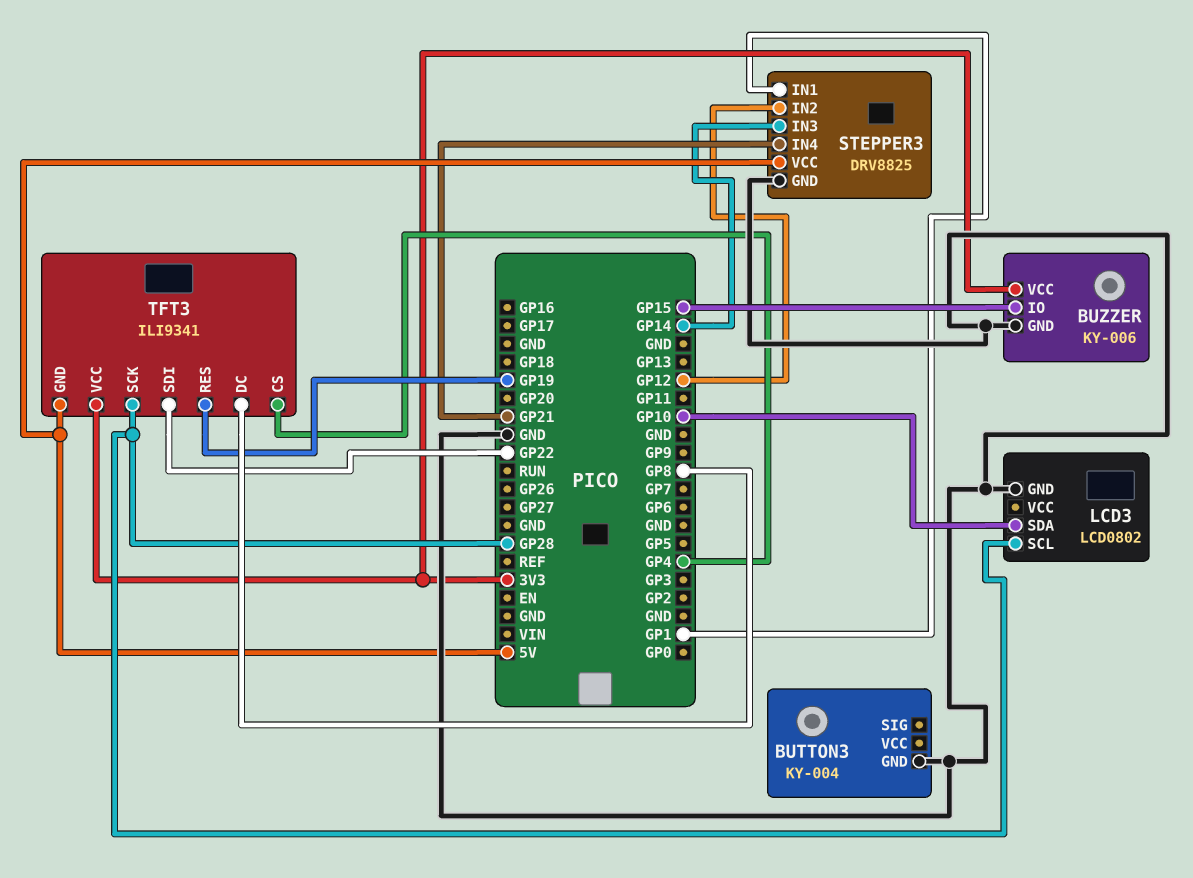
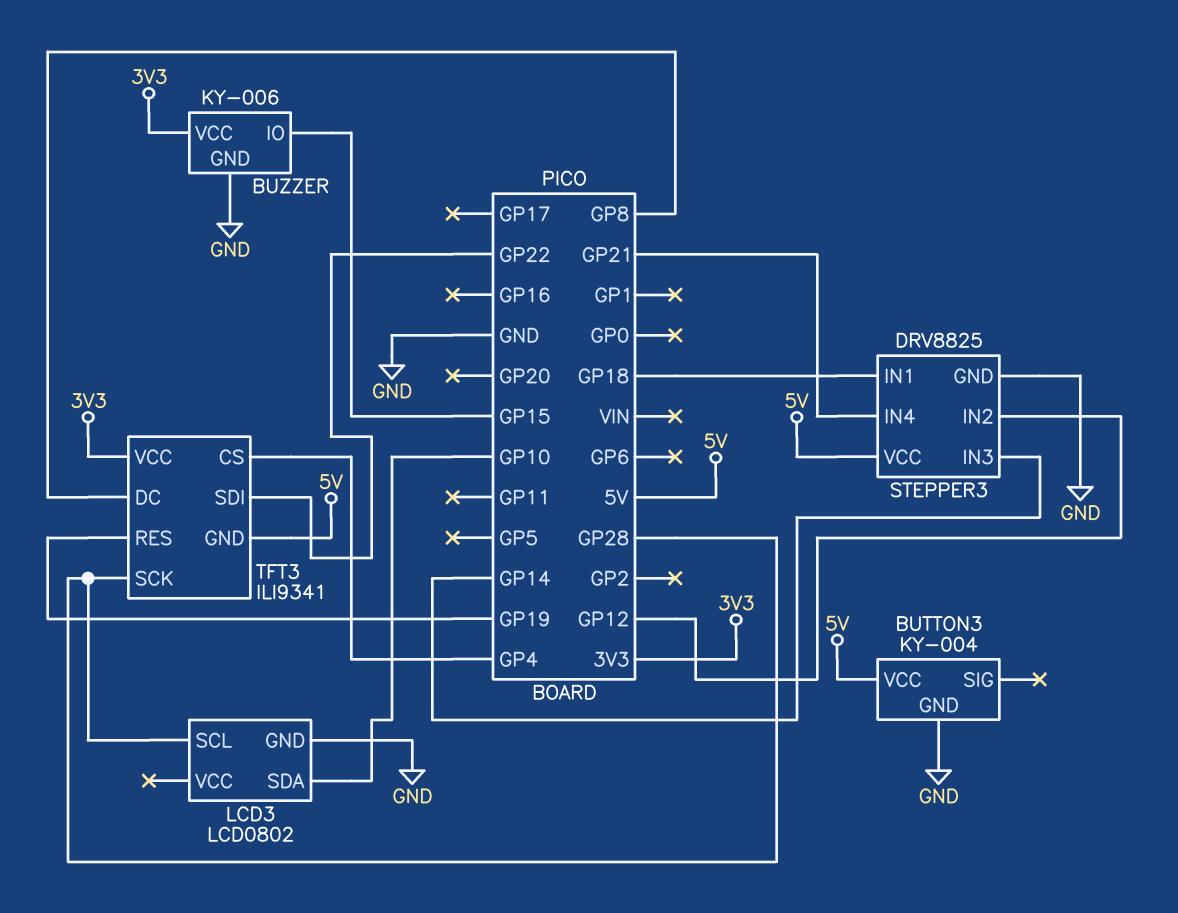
BUTTON3 pin VCC: none -> 5V
STEPPER3 pin IN1: GP1 -> GP18

